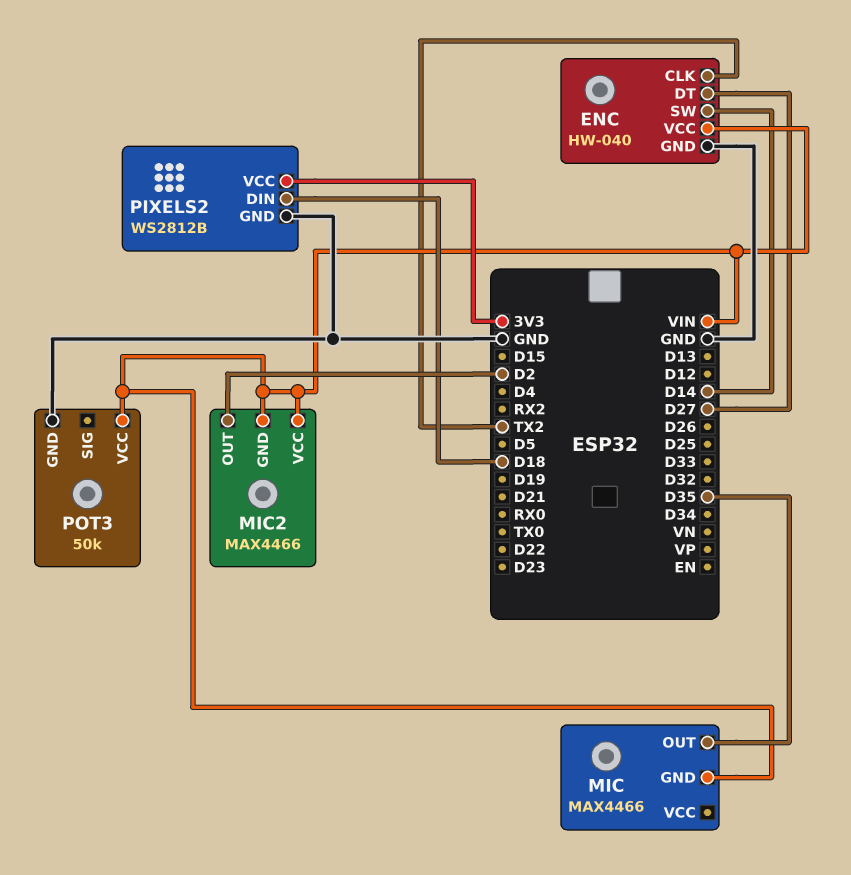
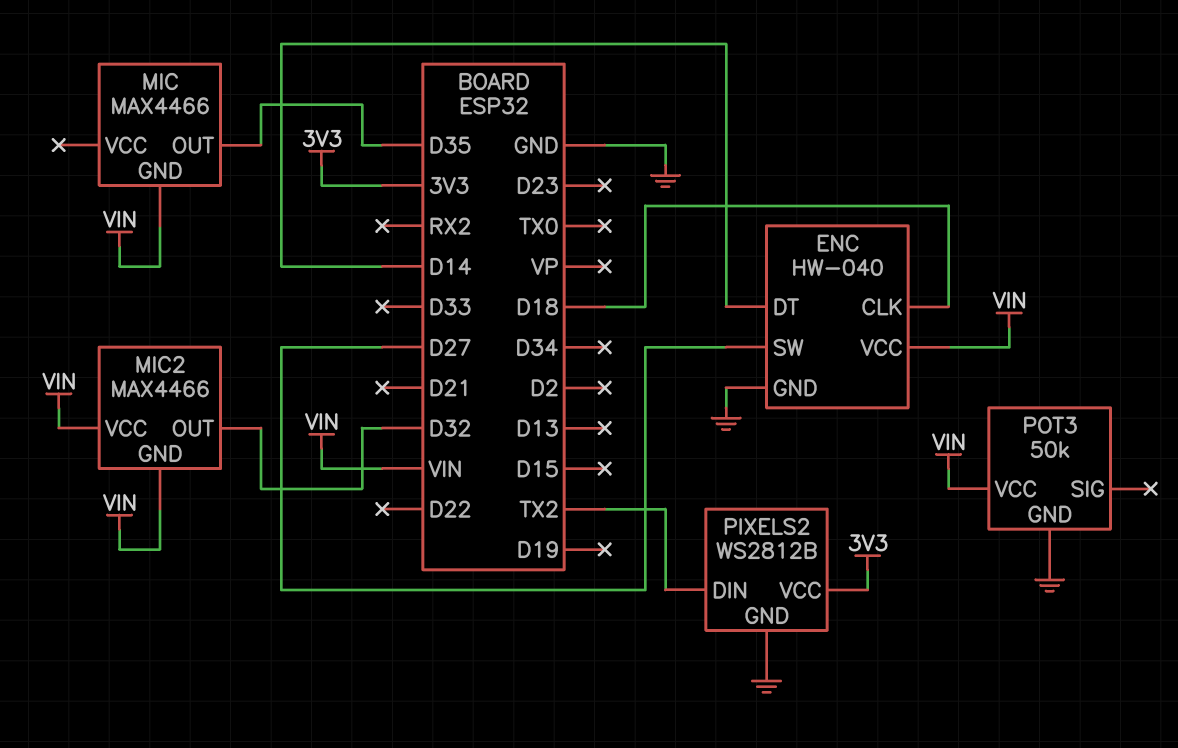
ENC pin CLK: TX2 -> D18
ENC pin DT: D27 -> D14
ENC pin SW: D14 -> D27
MIC2 pin OUT: D2 -> D32
PIXELS2 pin DIN: D18 -> TX2

